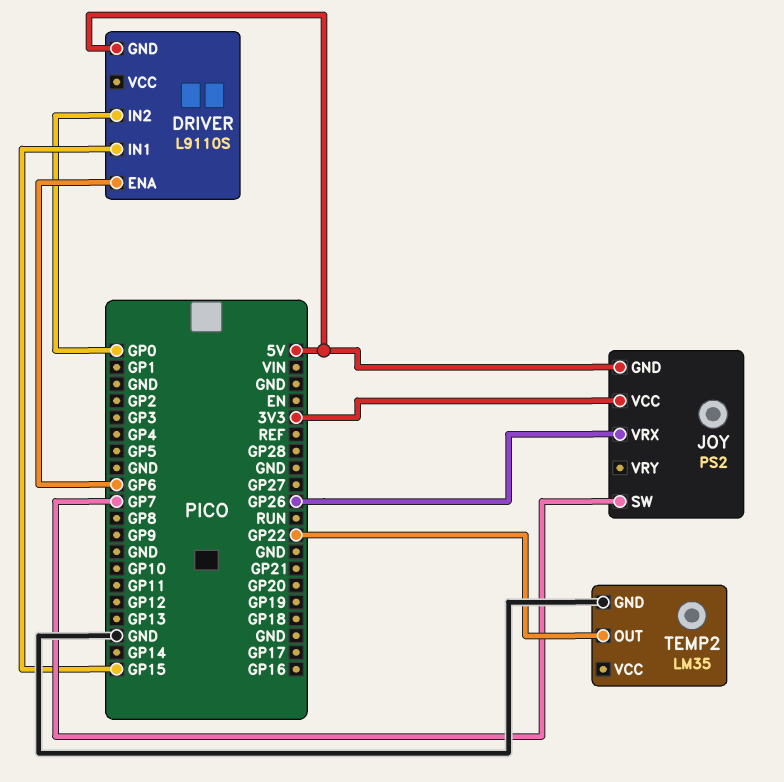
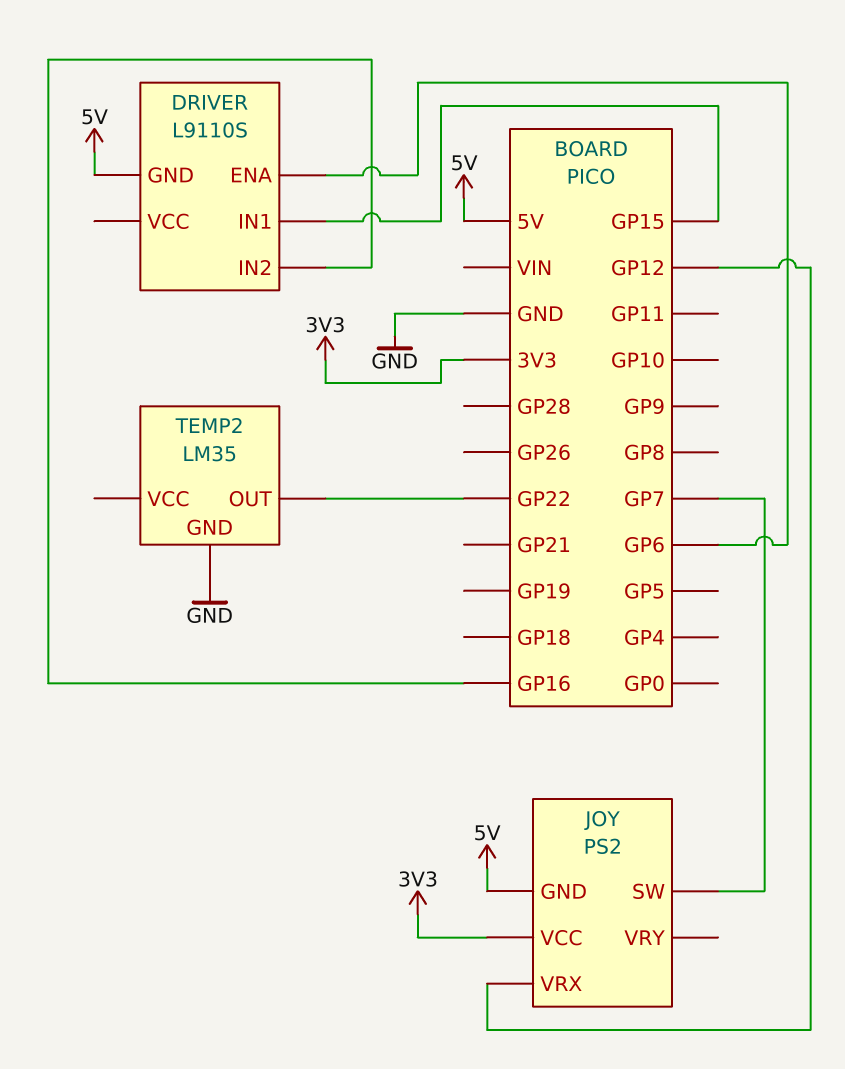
DRIVER pin IN2: GP0 -> GP16
JOY pin VRX: GP26 -> GP12

